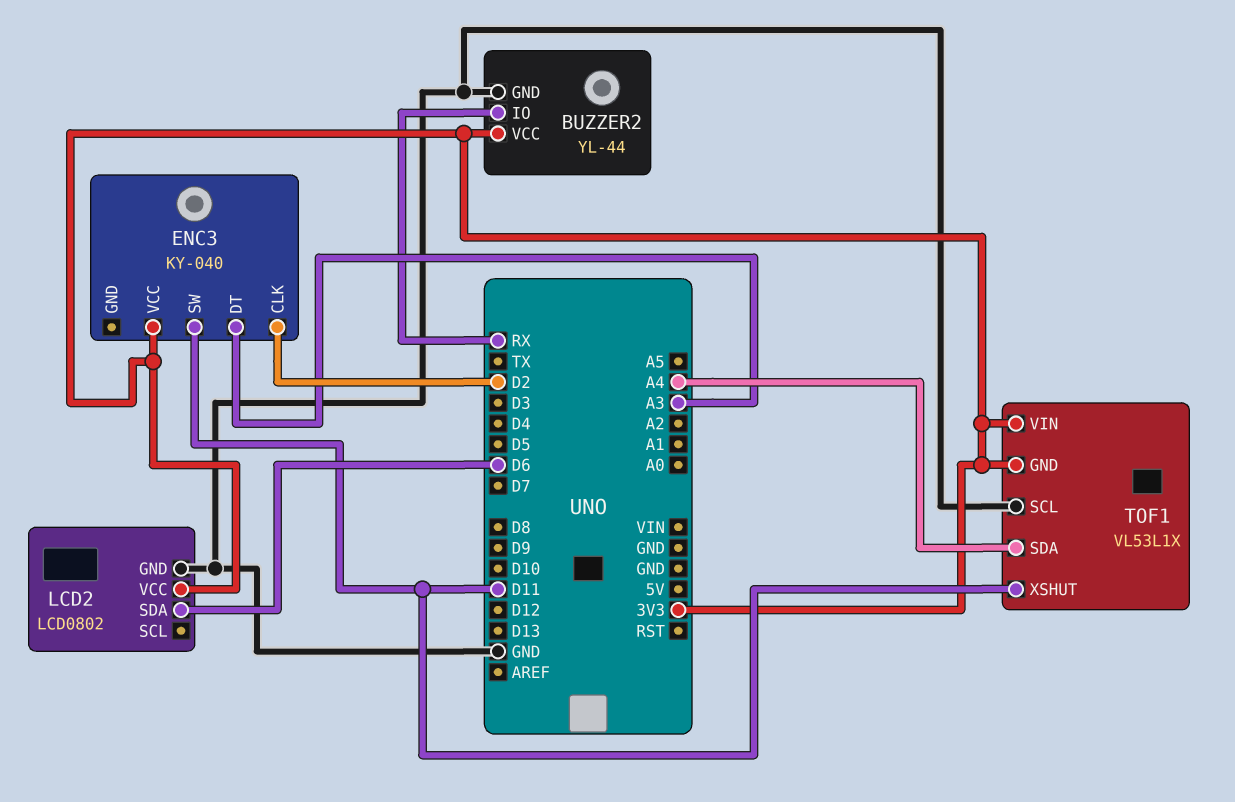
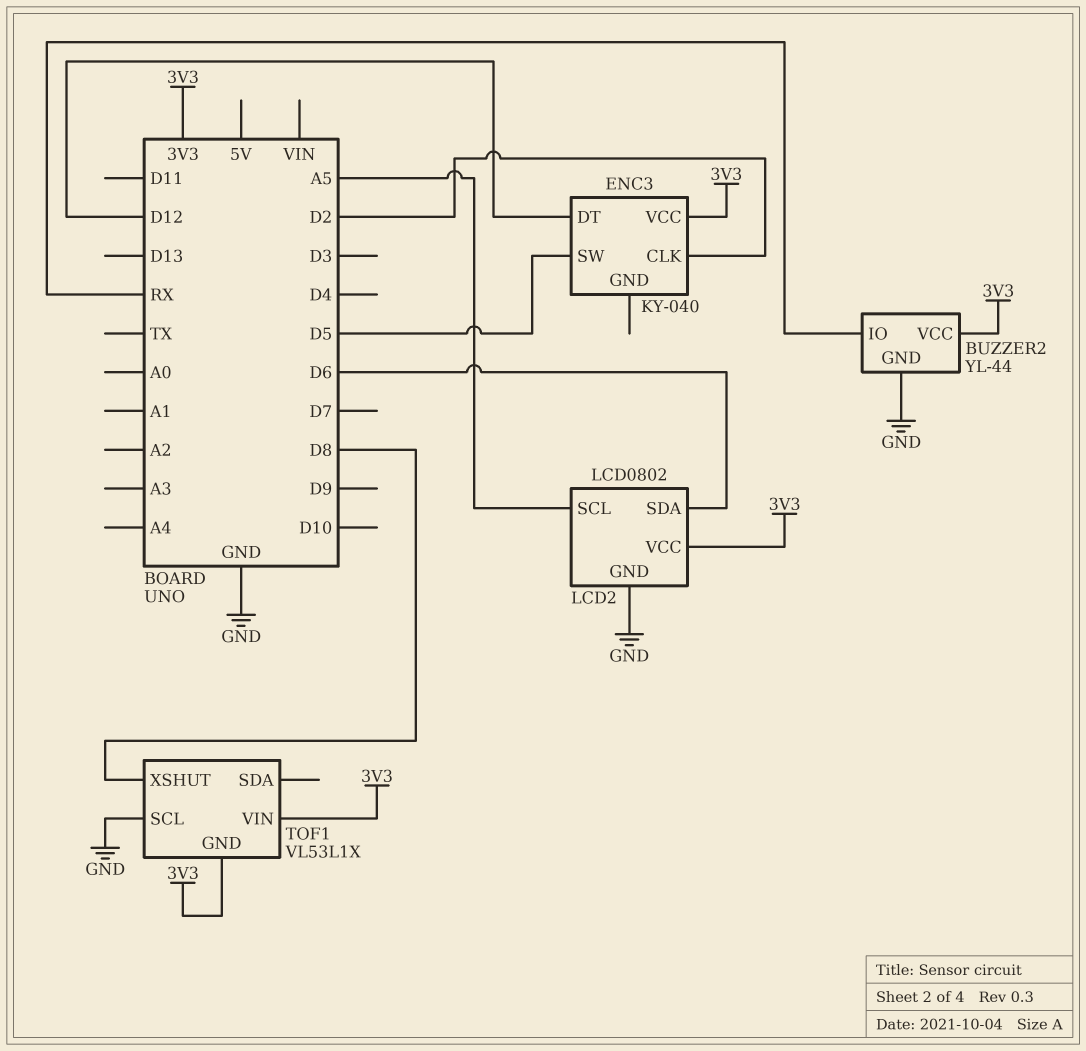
ENC3 pin DT: A3 -> D12
ENC3 pin SW: D11 -> D5
LCD2 pin SCL: none -> A5
TOF1 pin SDA: A4 -> none
TOF1 pin XSHUT: D11 -> D8

